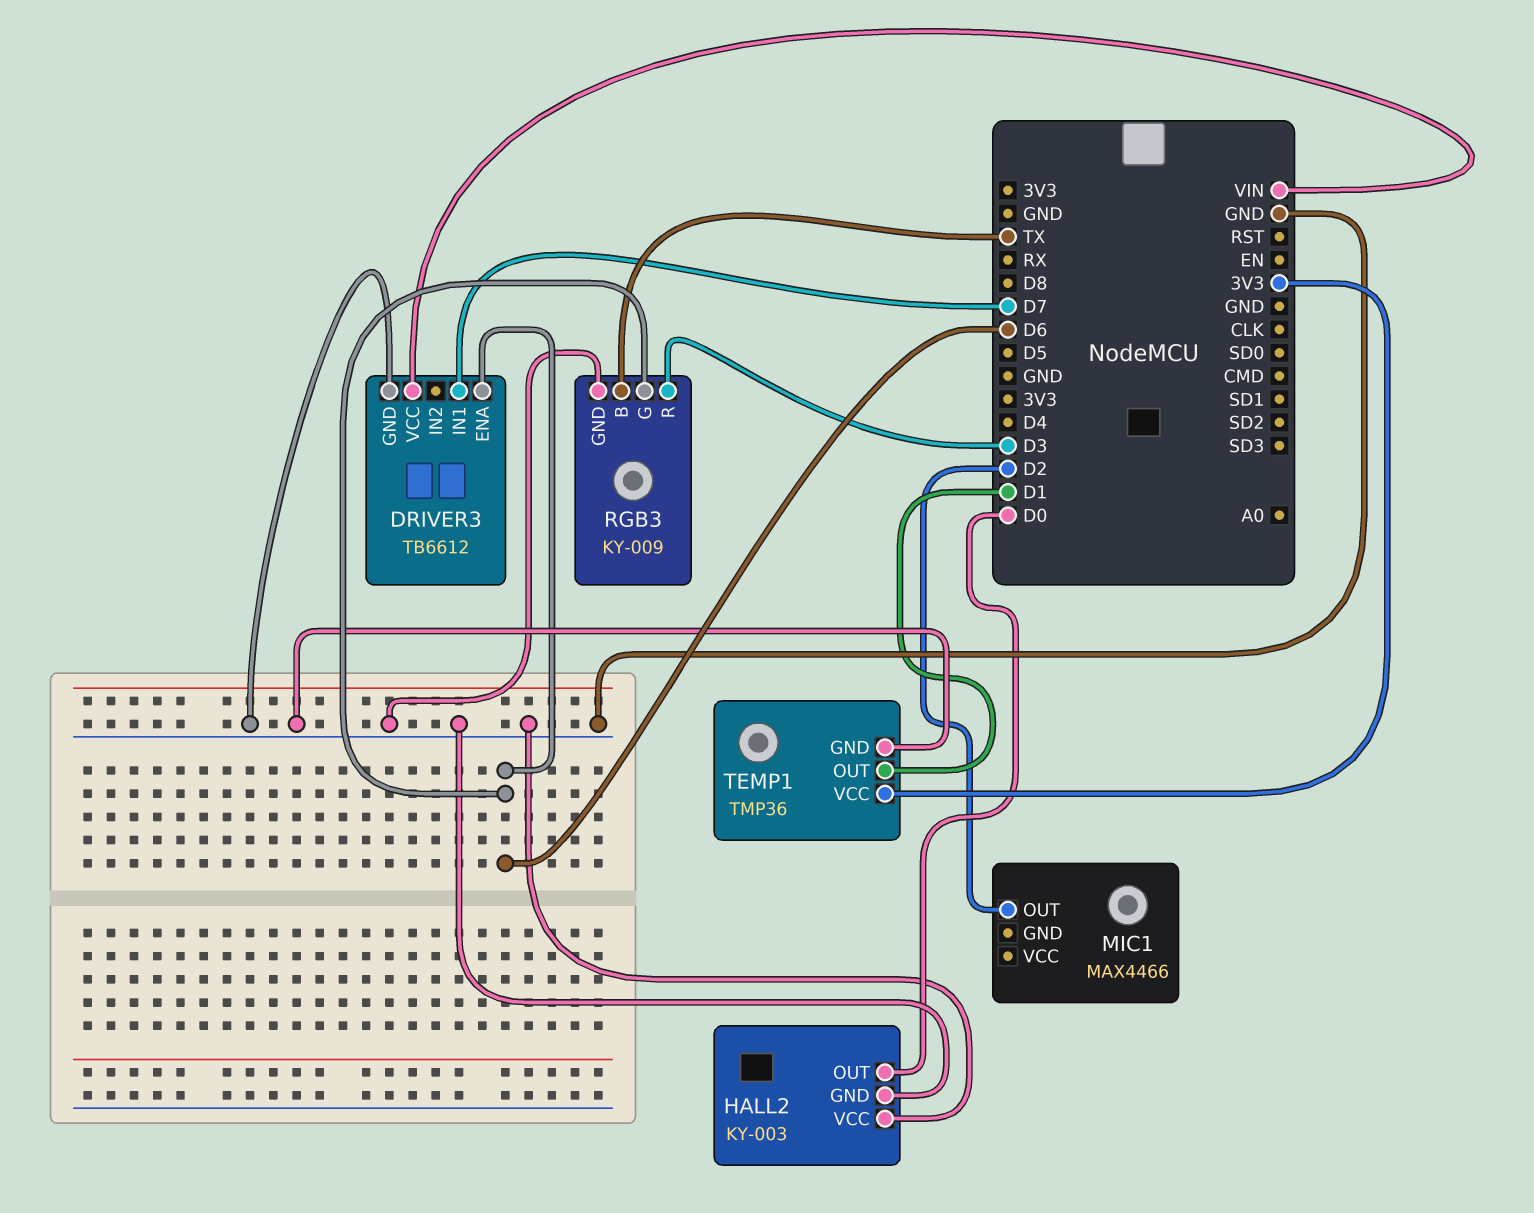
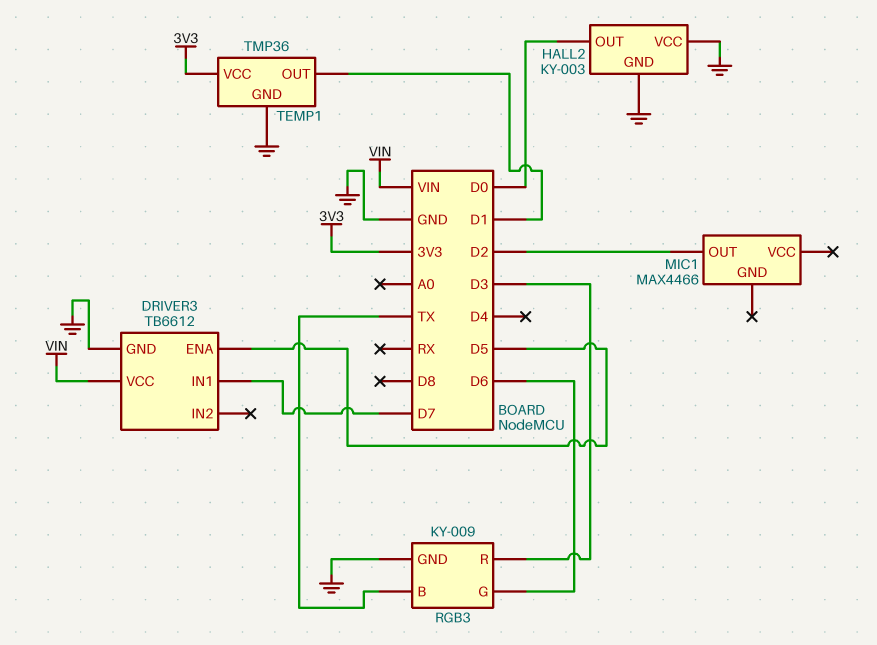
DRIVER3 pin ENA: D6 -> D5

